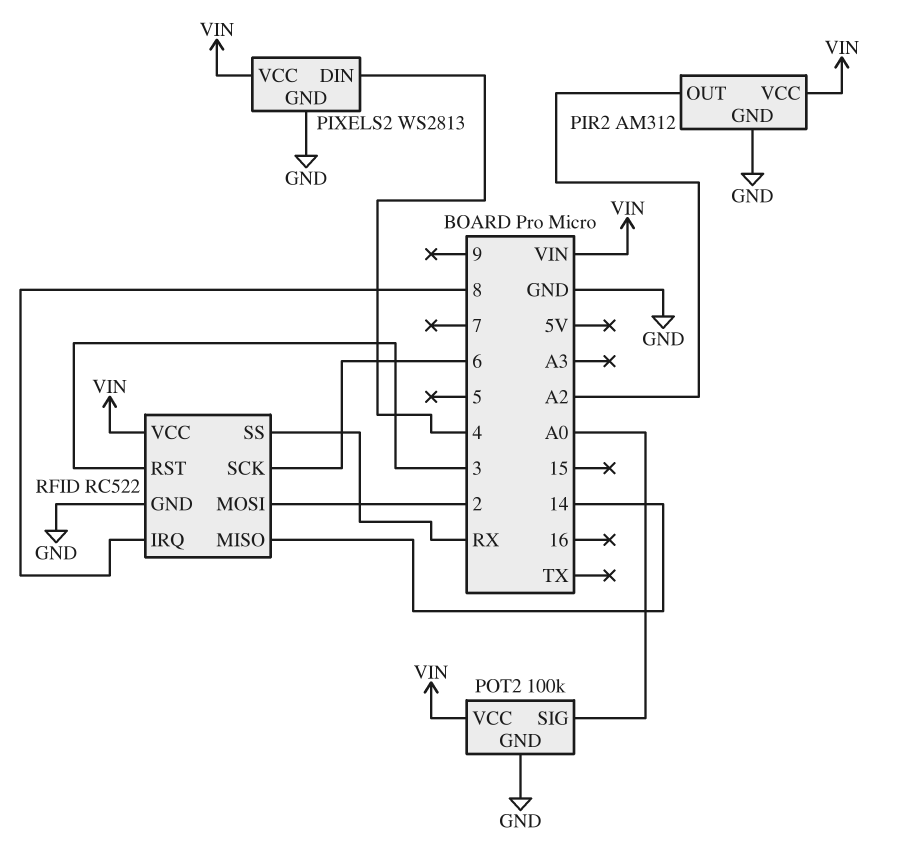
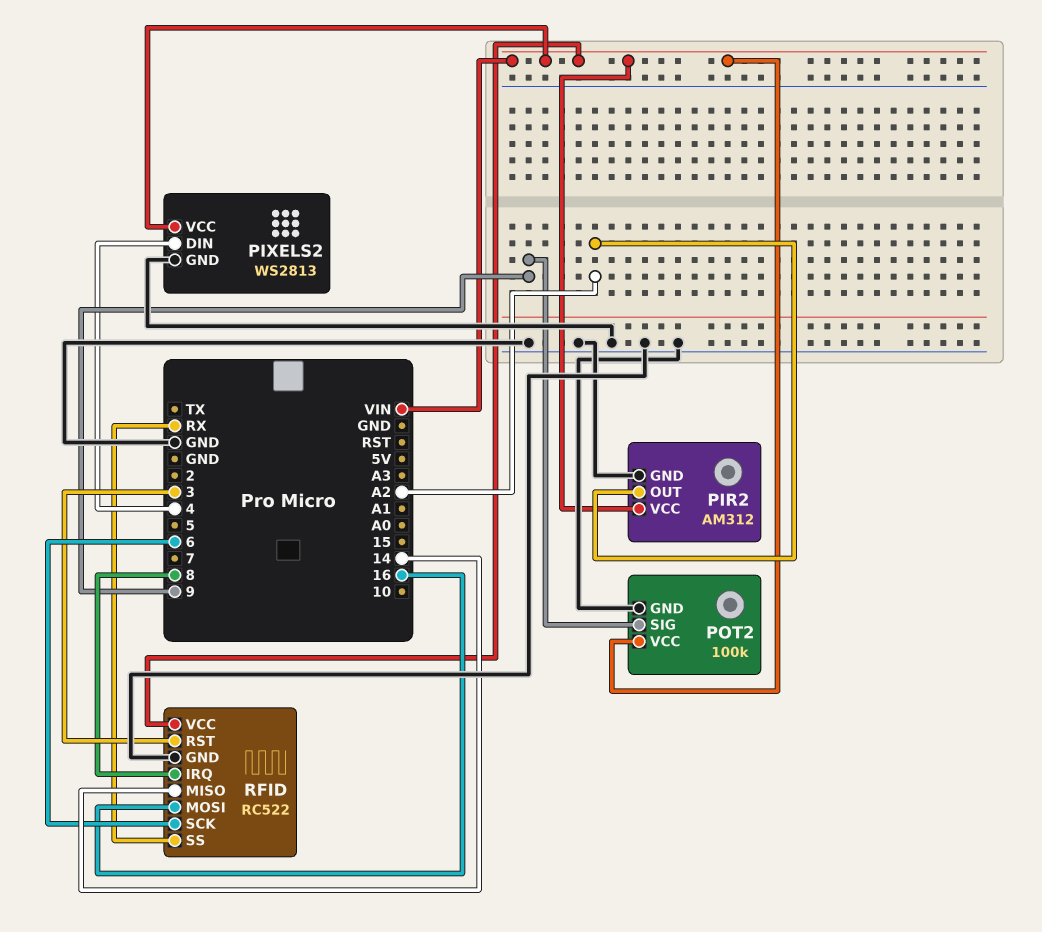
POT2 pin SIG: A0 -> 9
RFID pin MOSI: 2 -> 16

